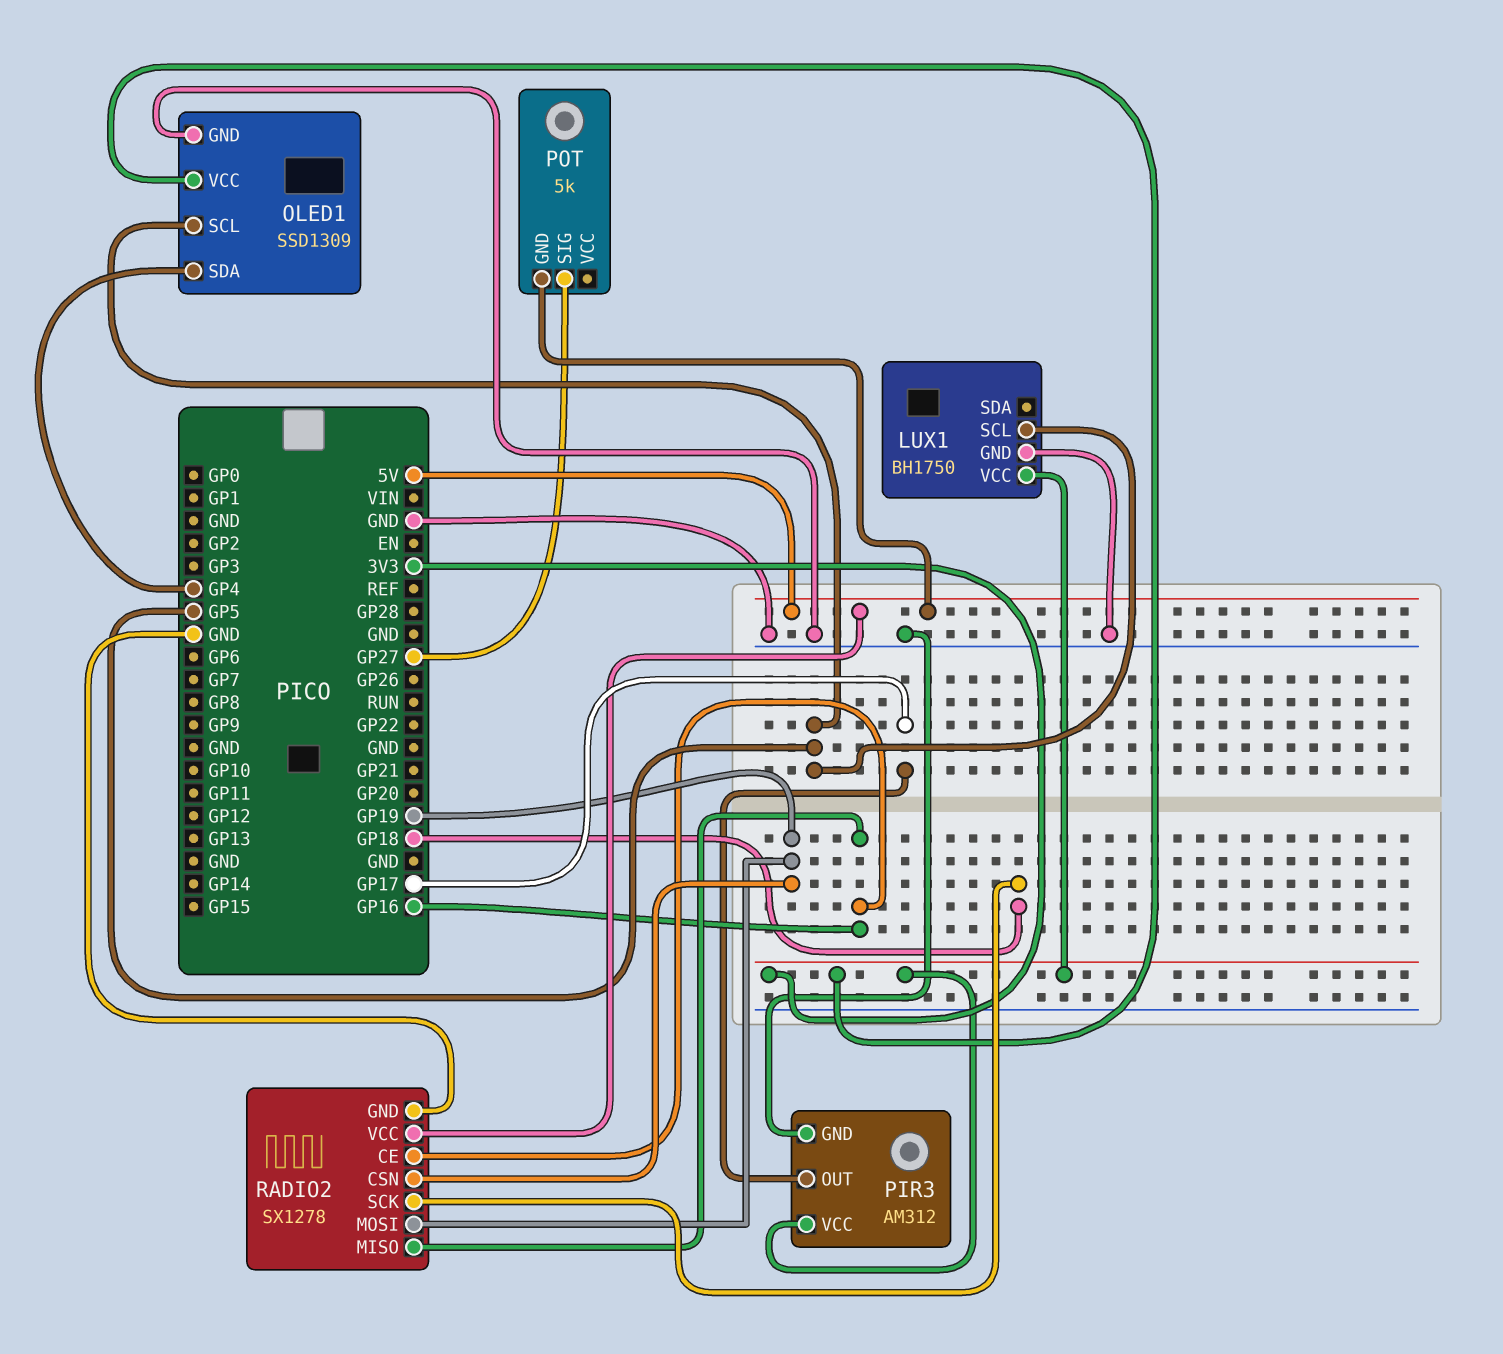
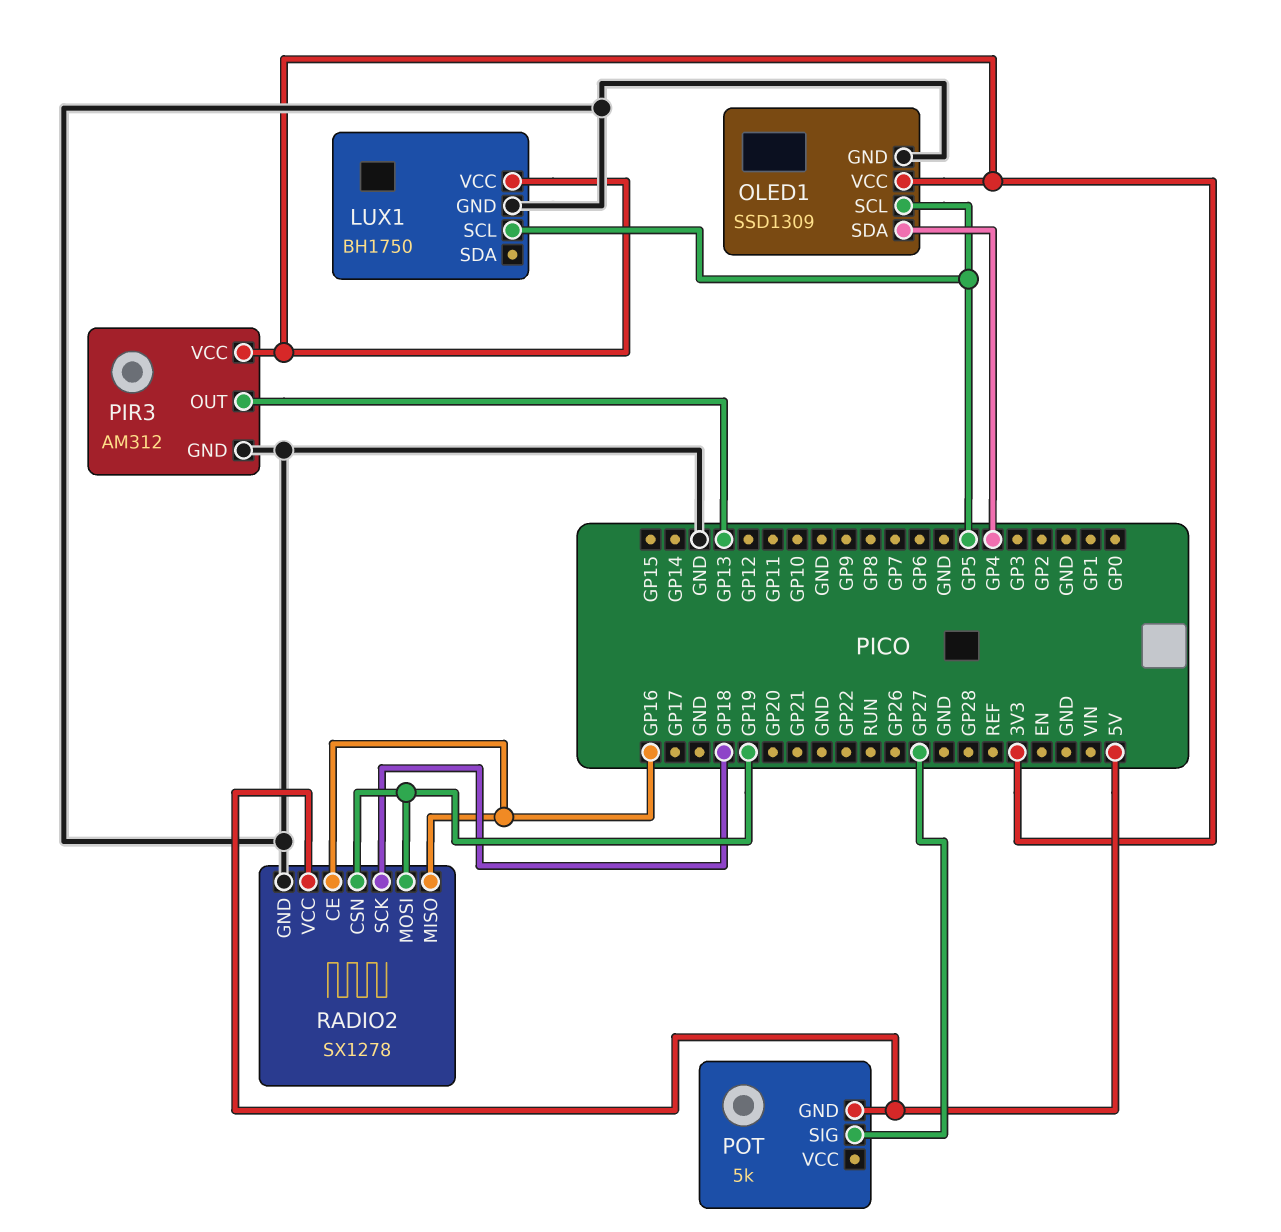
PIR3 pin OUT: GP17 -> GP13

